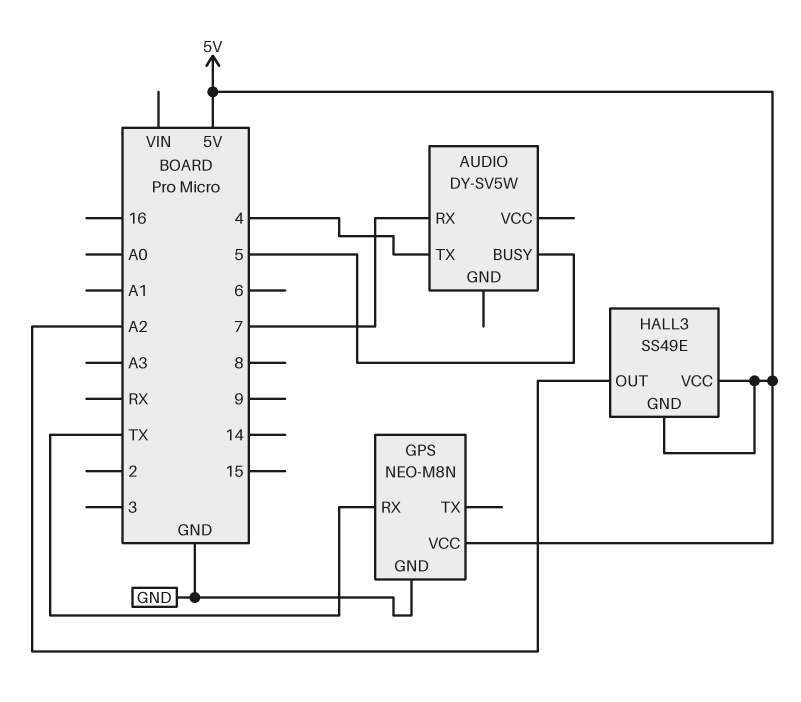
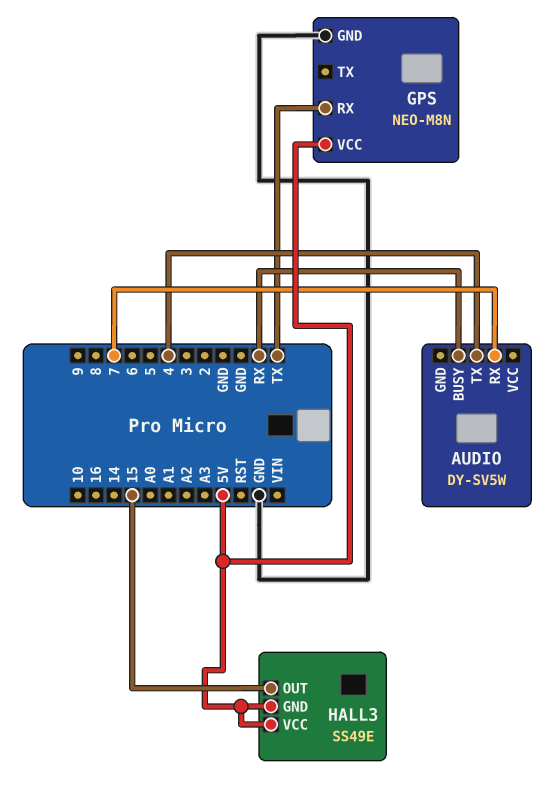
AUDIO pin BUSY: 5 -> RX
HALL3 pin OUT: A2 -> 15

